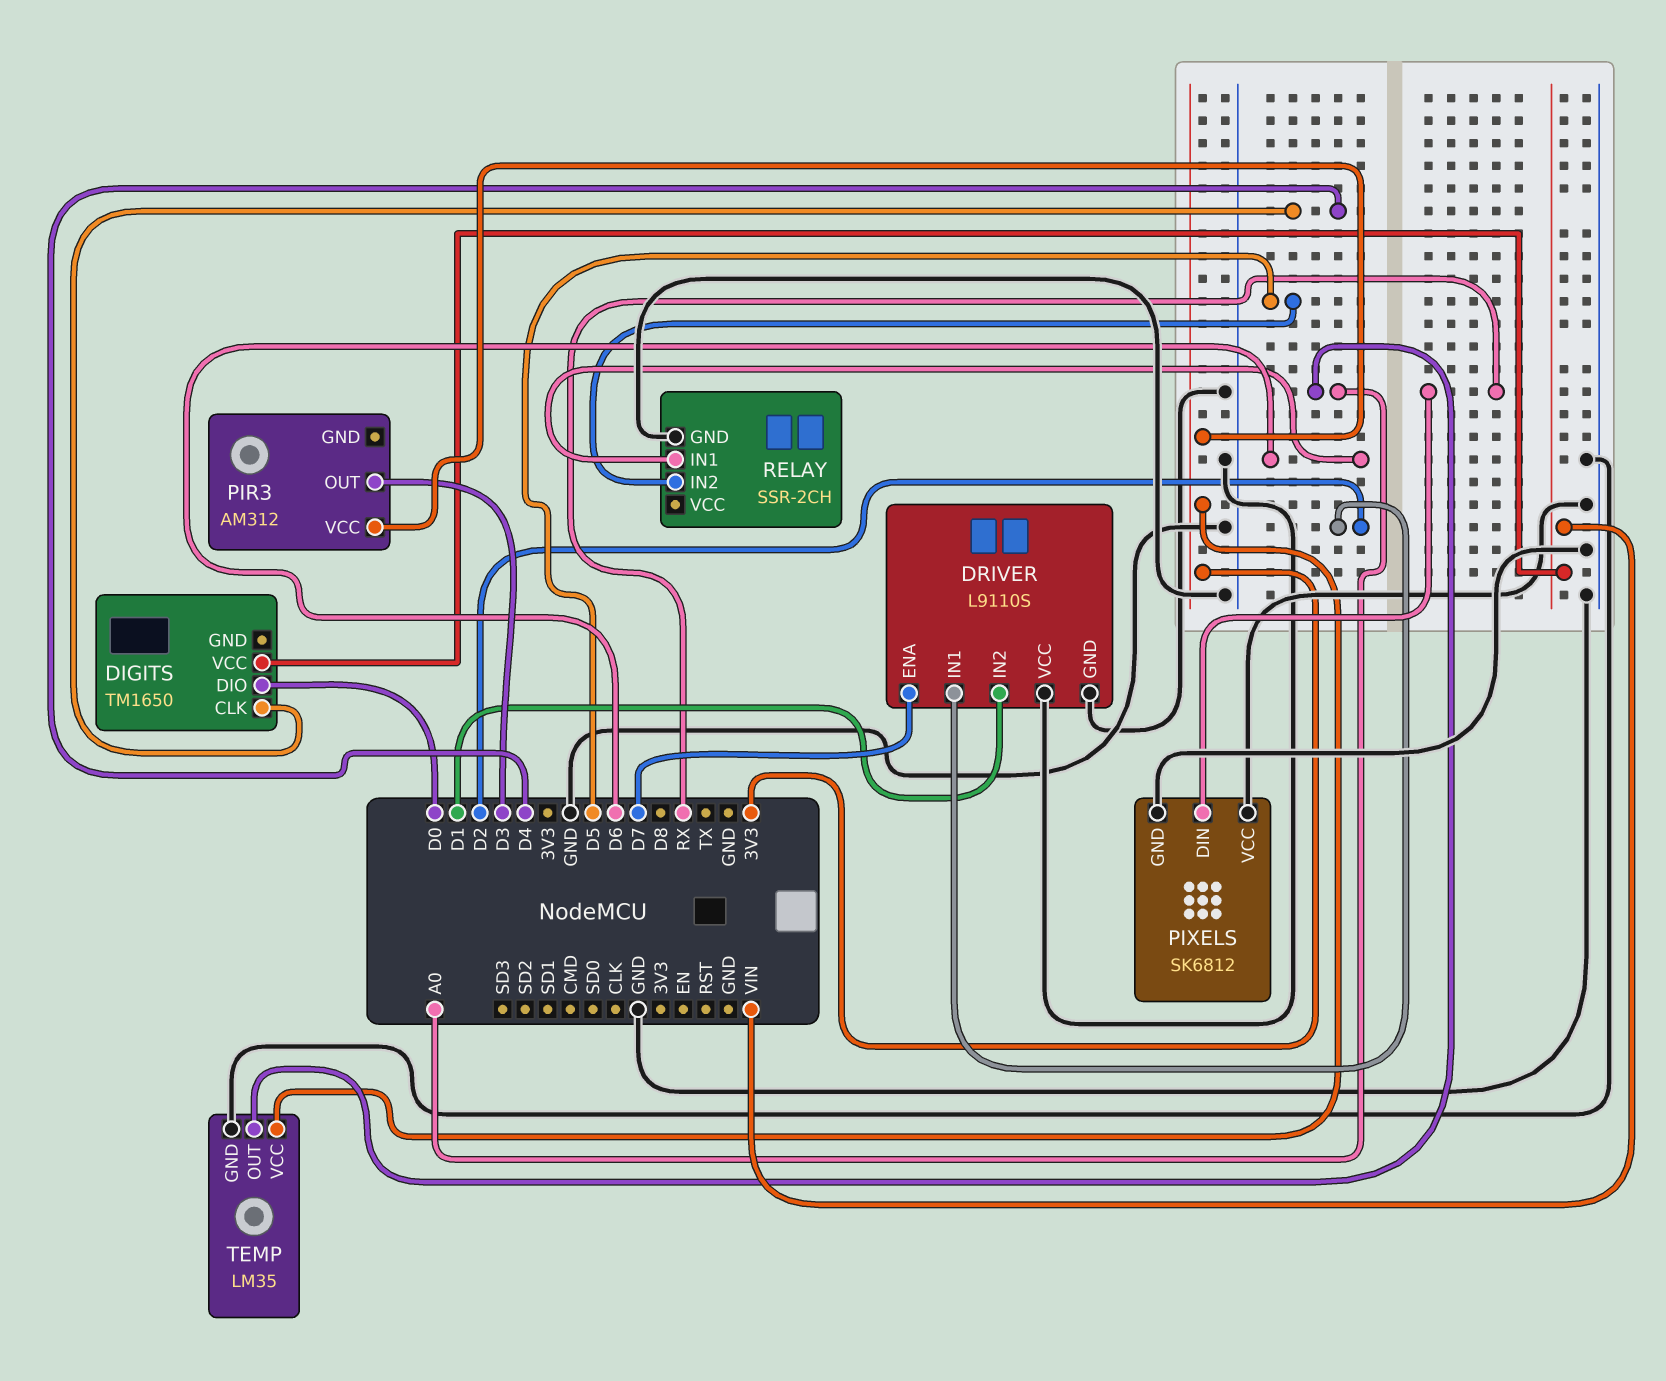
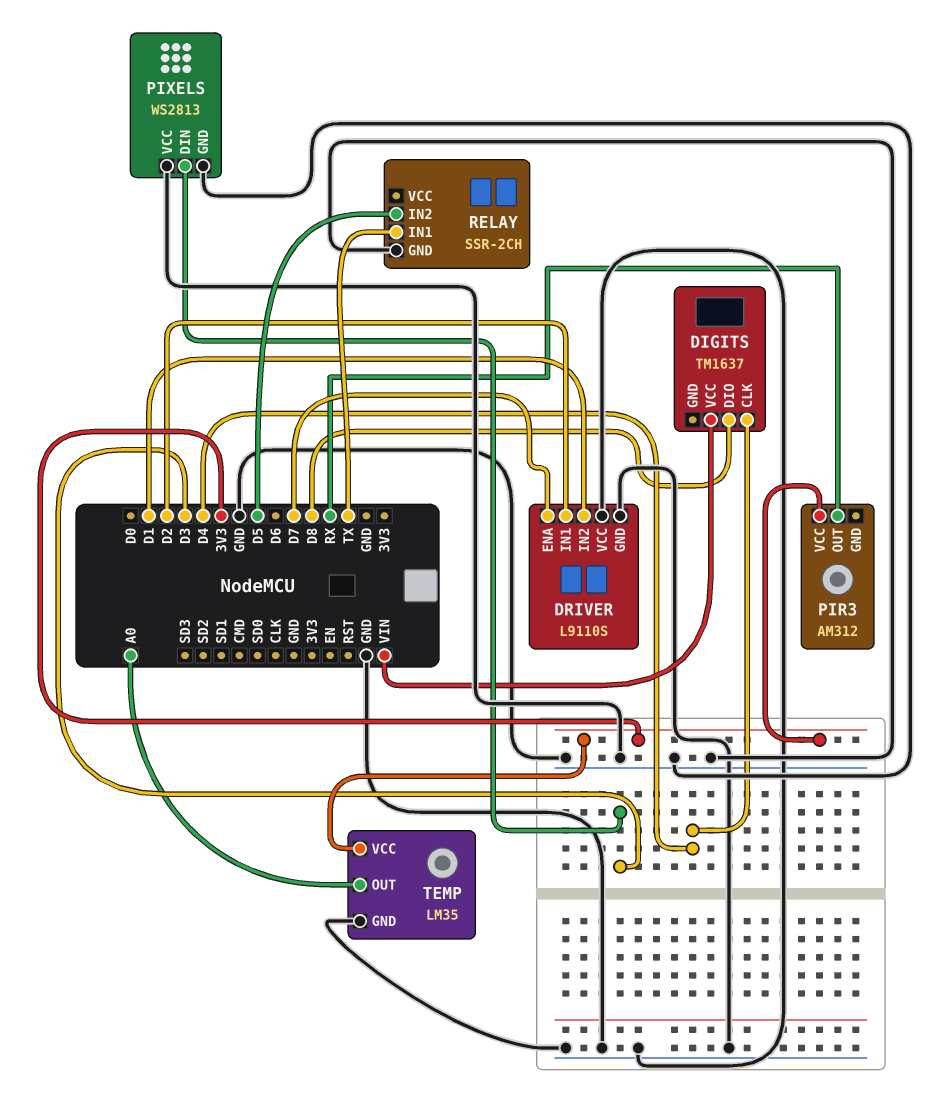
DIGITS: TM1650 -> TM1637
DIGITS pin DIO: D0 -> D8
PIR3 pin OUT: D3 -> RX
PIXELS: SK6812 -> WS2813
PIXELS pin DIN: RX -> D3
RELAY pin IN1: D6 -> TX

